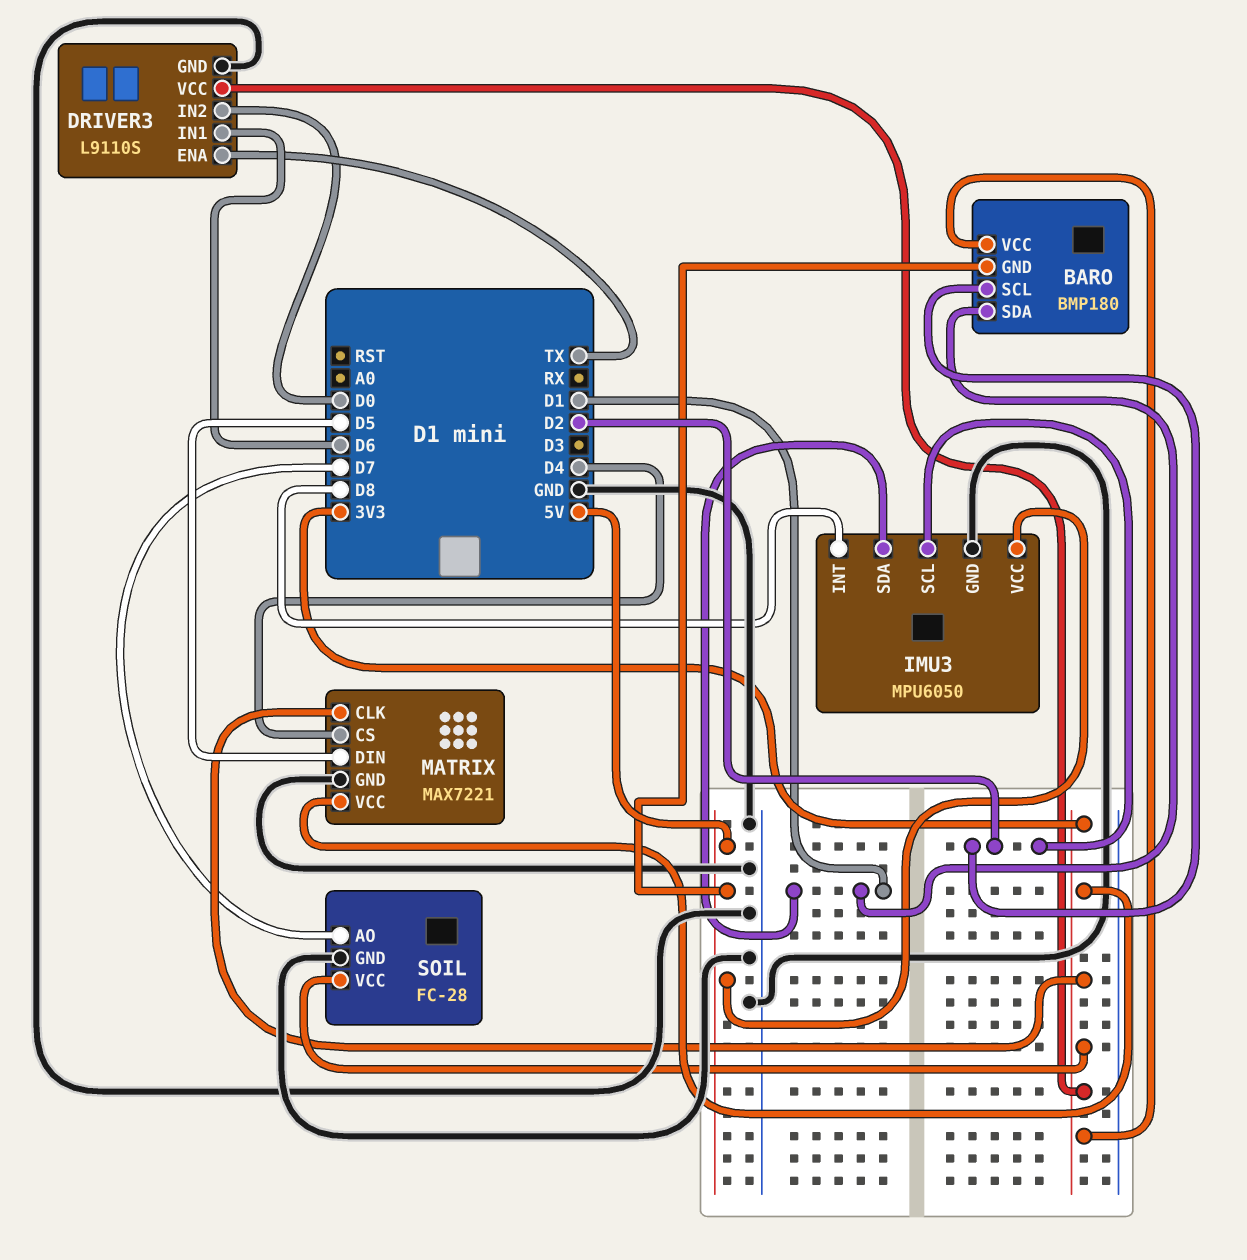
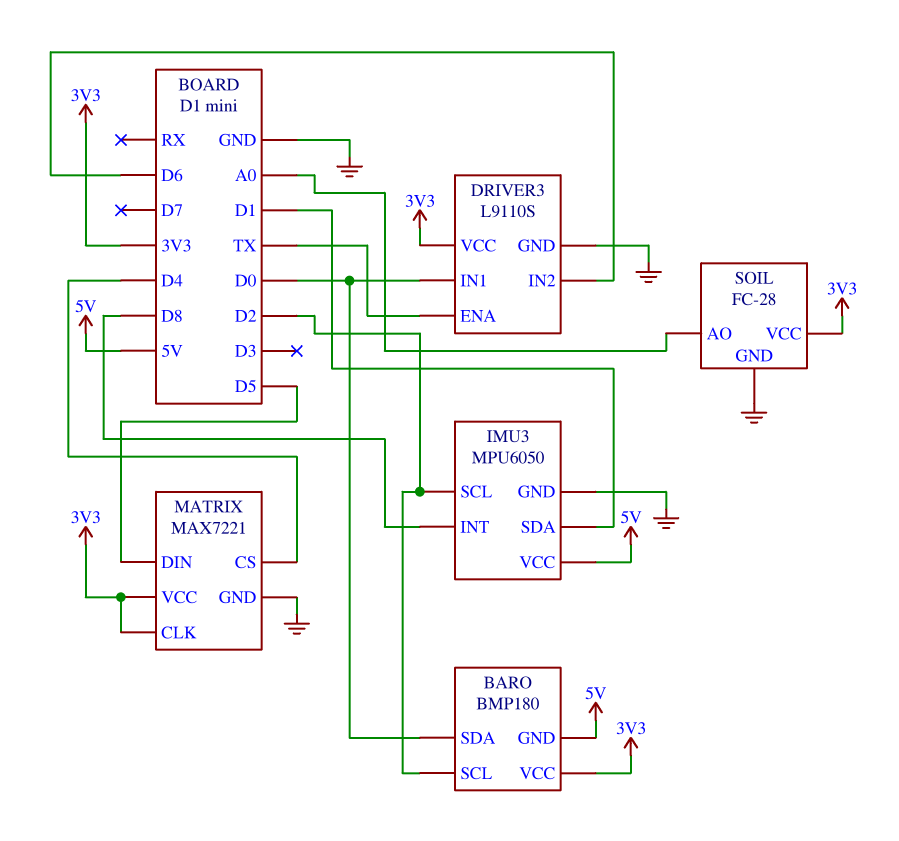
BARO pin SDA: D1 -> D0
DRIVER3 pin IN1: D6 -> D0
DRIVER3 pin IN2: D0 -> D6
SOIL pin AO: D7 -> A0

